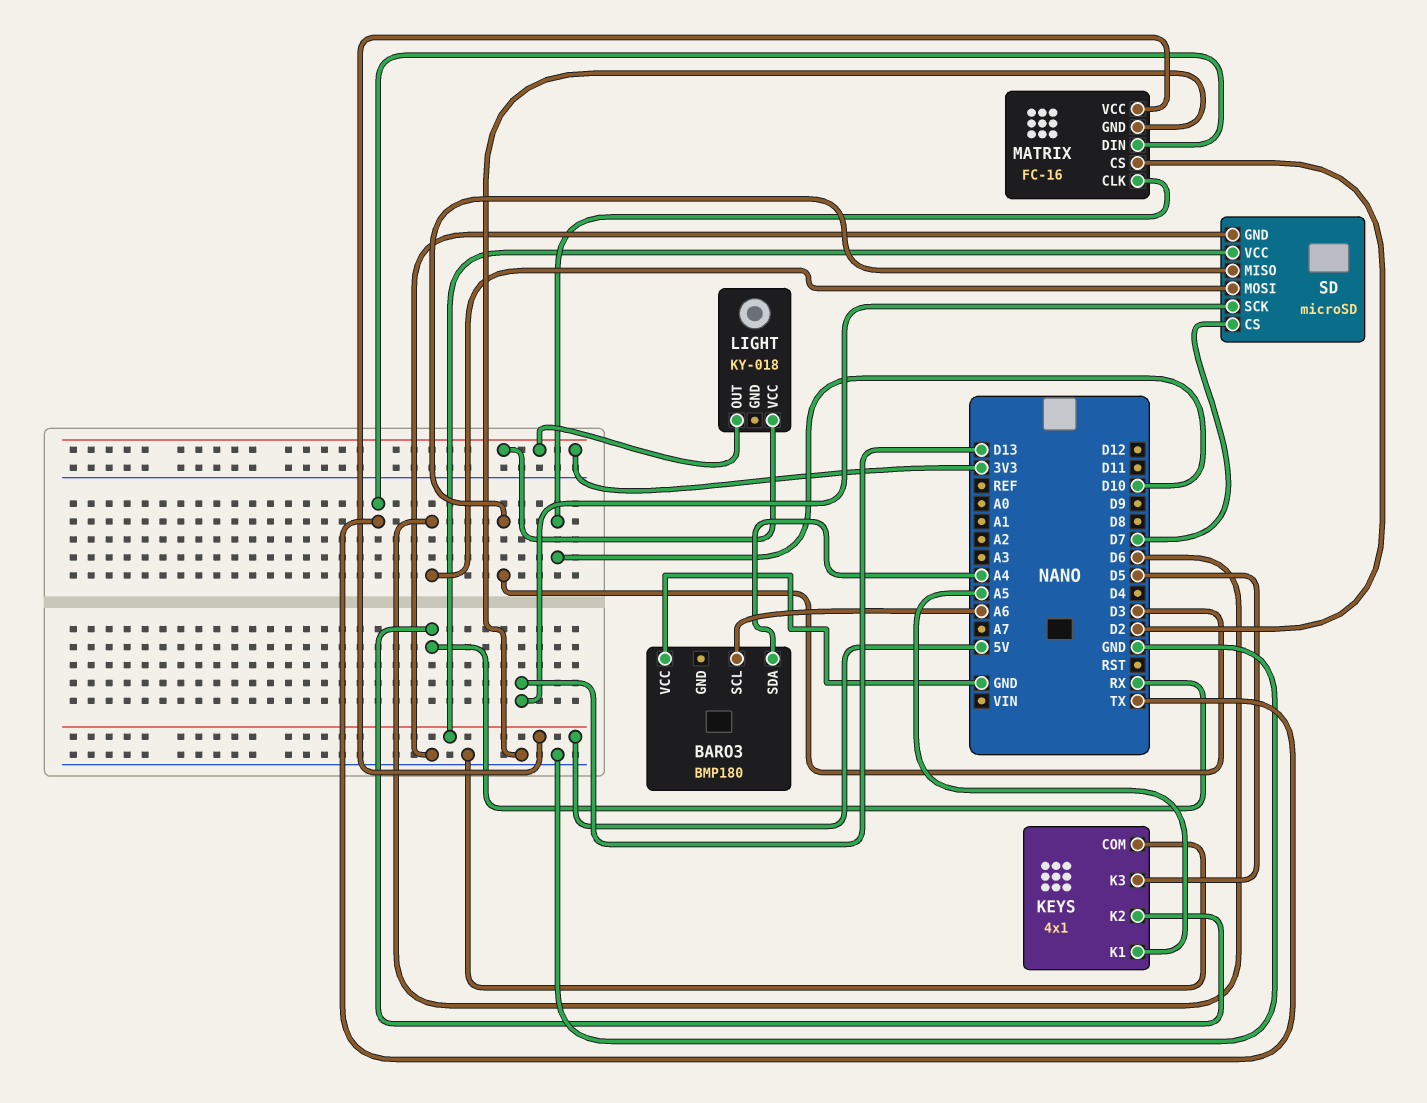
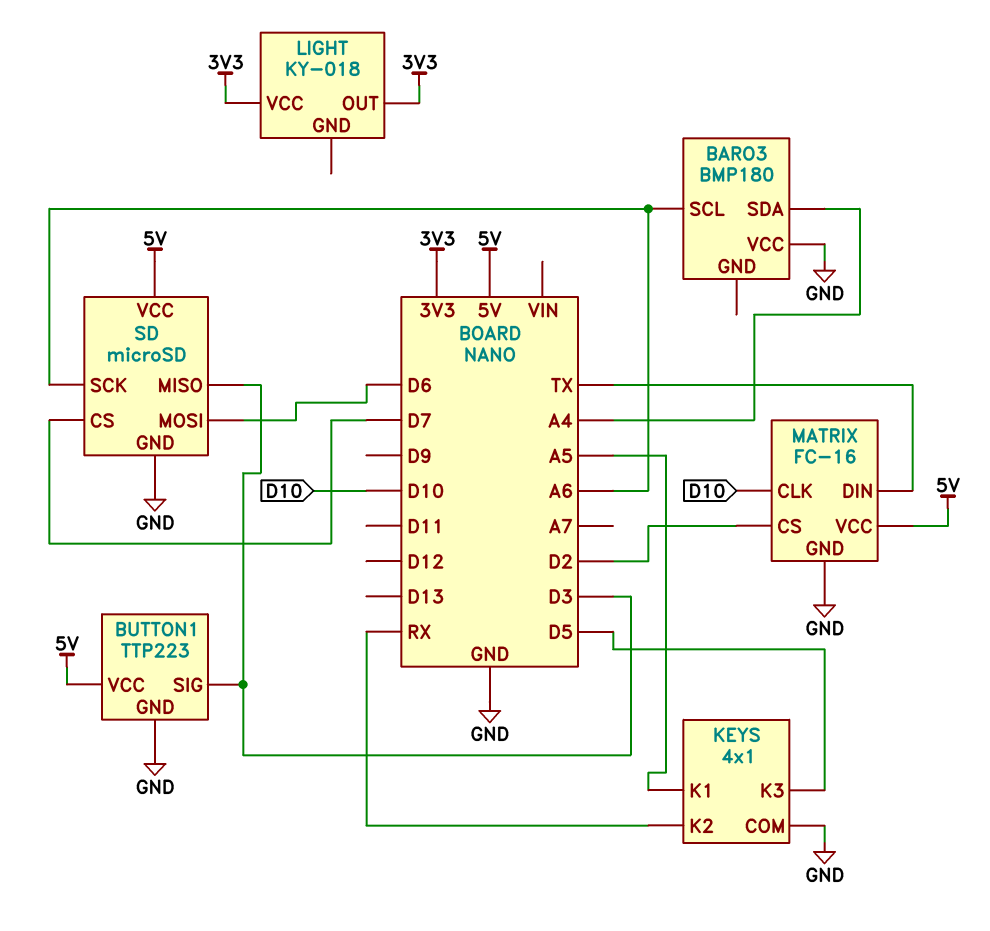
BUTTON1: none -> TTP223
BUTTON1 pin GND: none -> GND
BUTTON1 pin SIG: none -> D3
BUTTON1 pin VCC: none -> 5V
SD pin SCK: D13 -> A6

